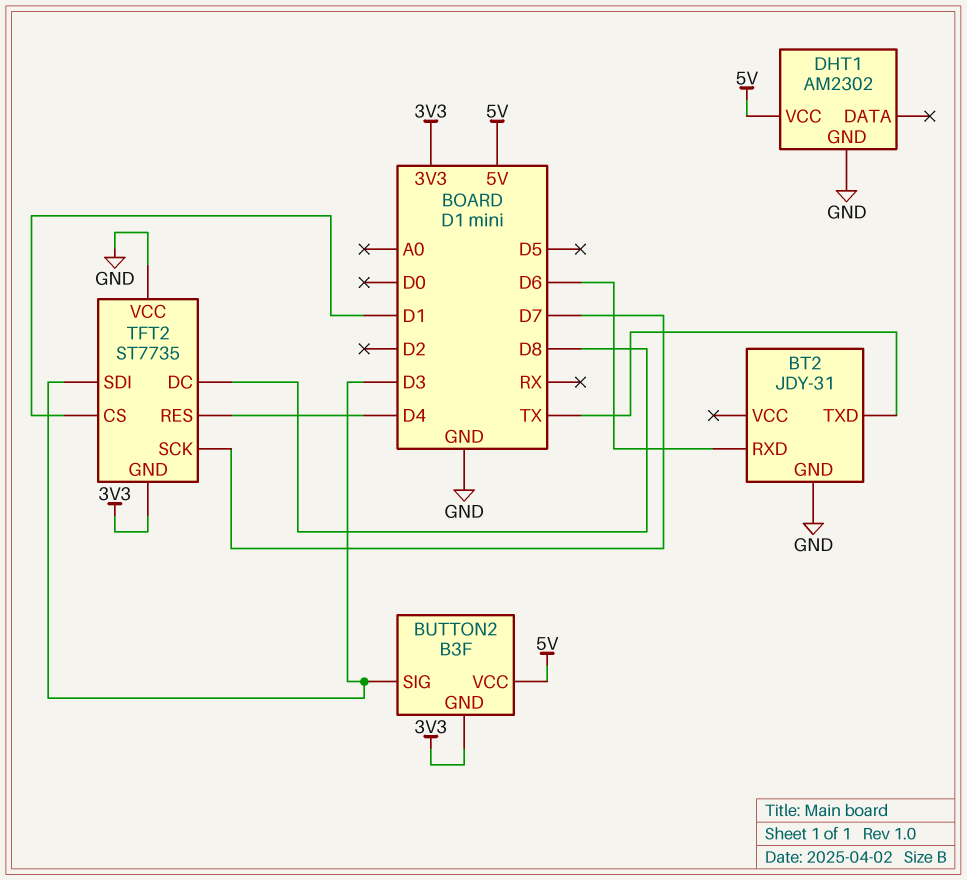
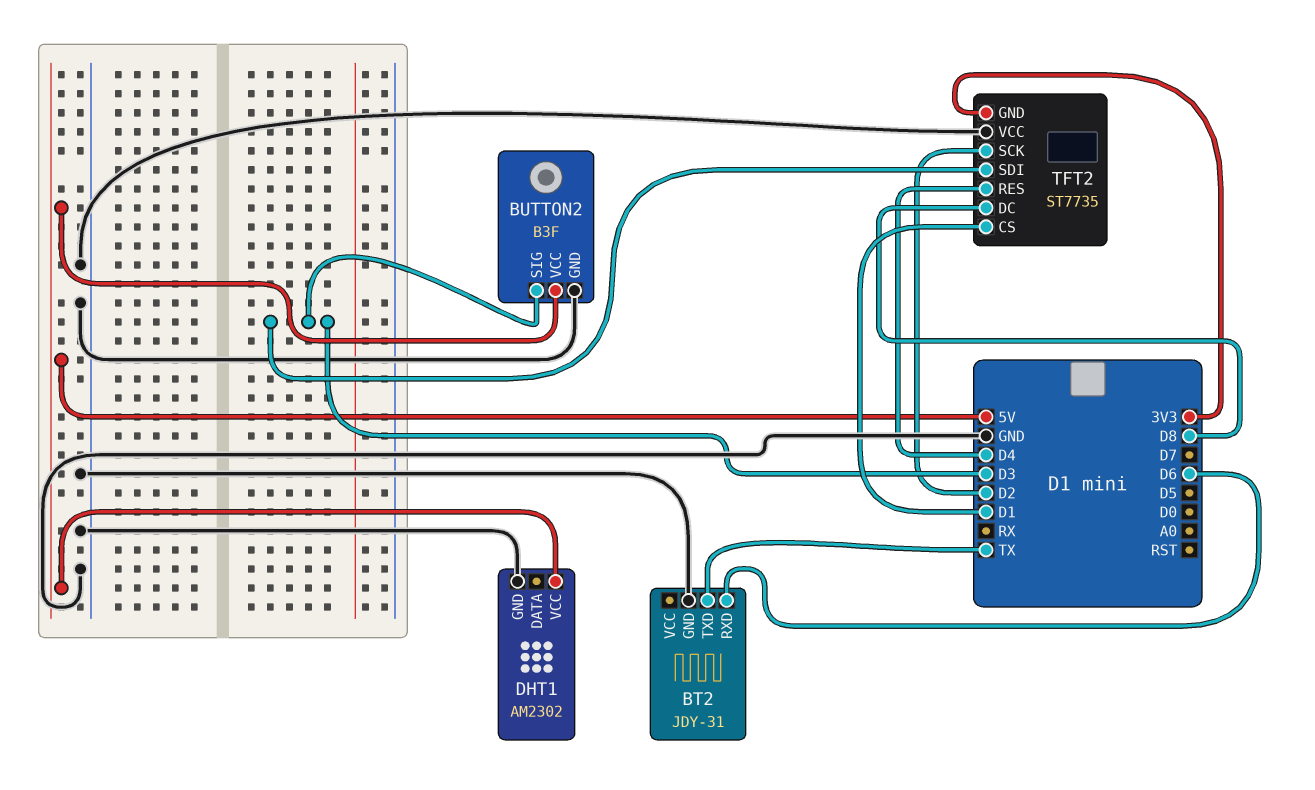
BUTTON2 pin GND: 3V3 -> GND
TFT2 pin SCK: D7 -> D2

